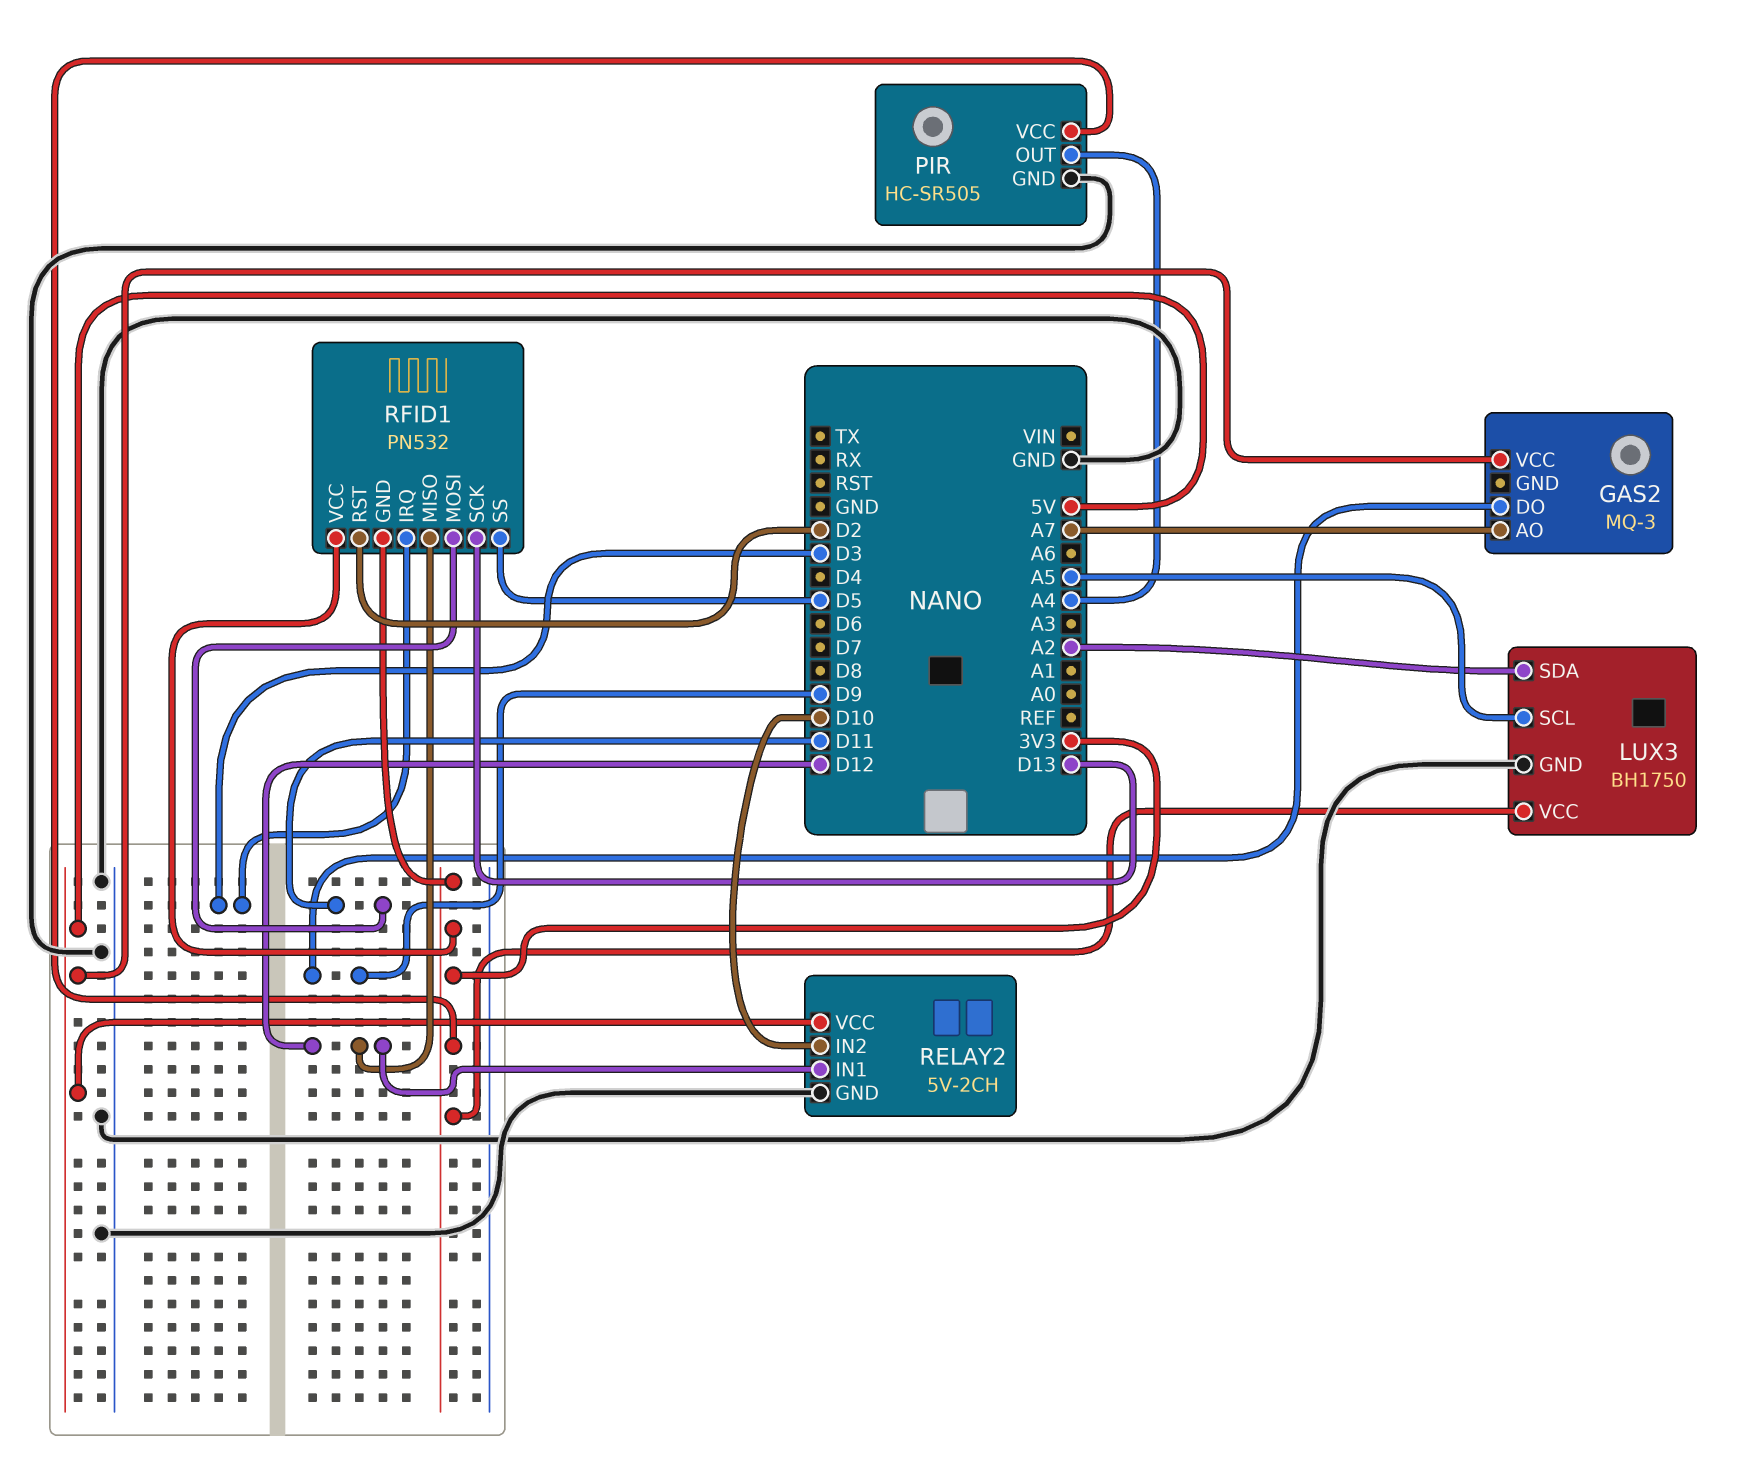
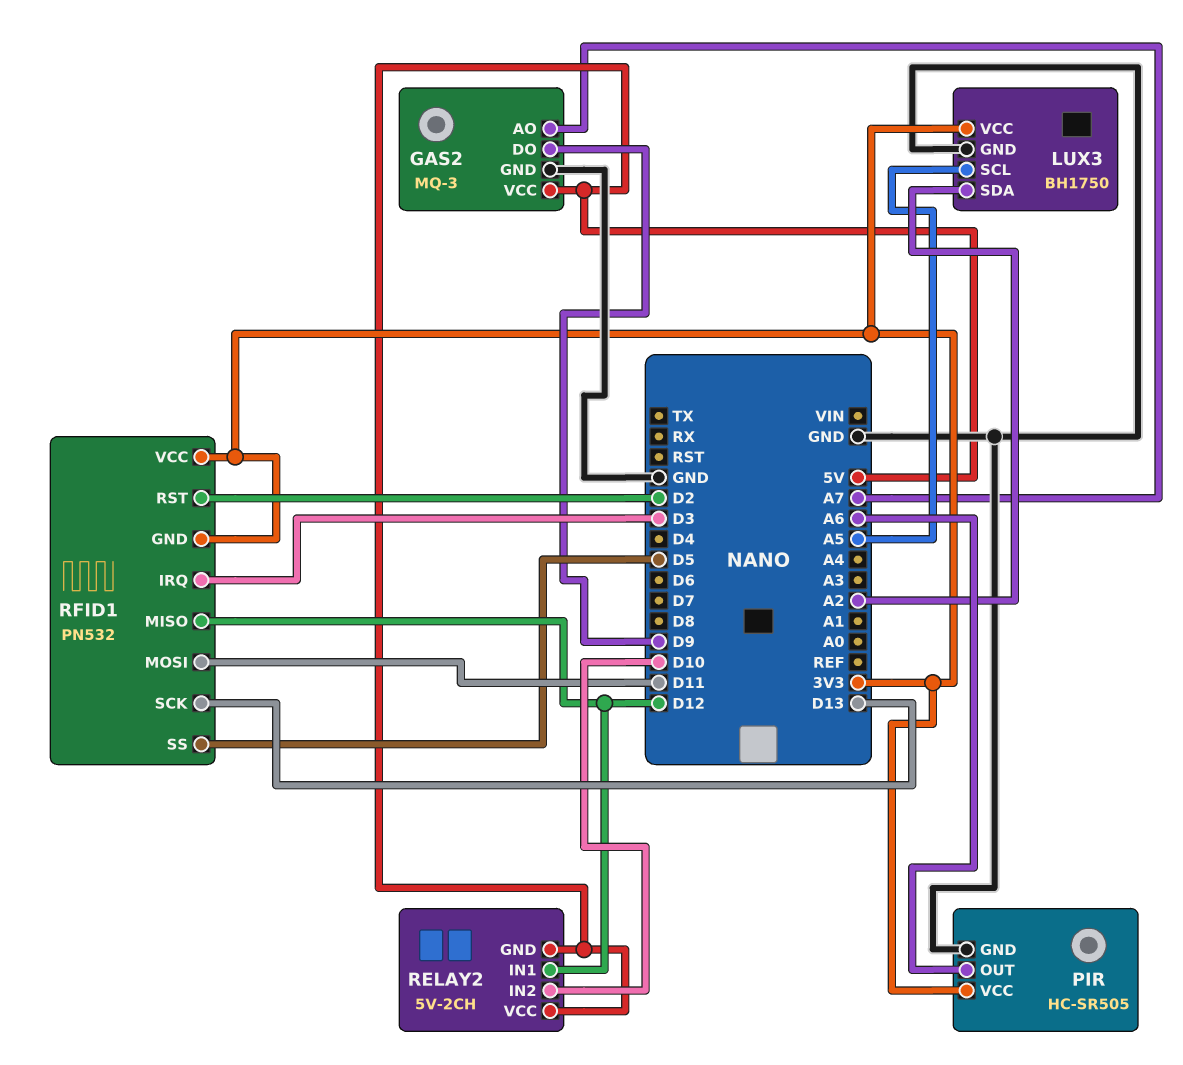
GAS2 pin GND: none -> GND
PIR pin OUT: A4 -> A6
RELAY2 pin GND: GND -> 5V

